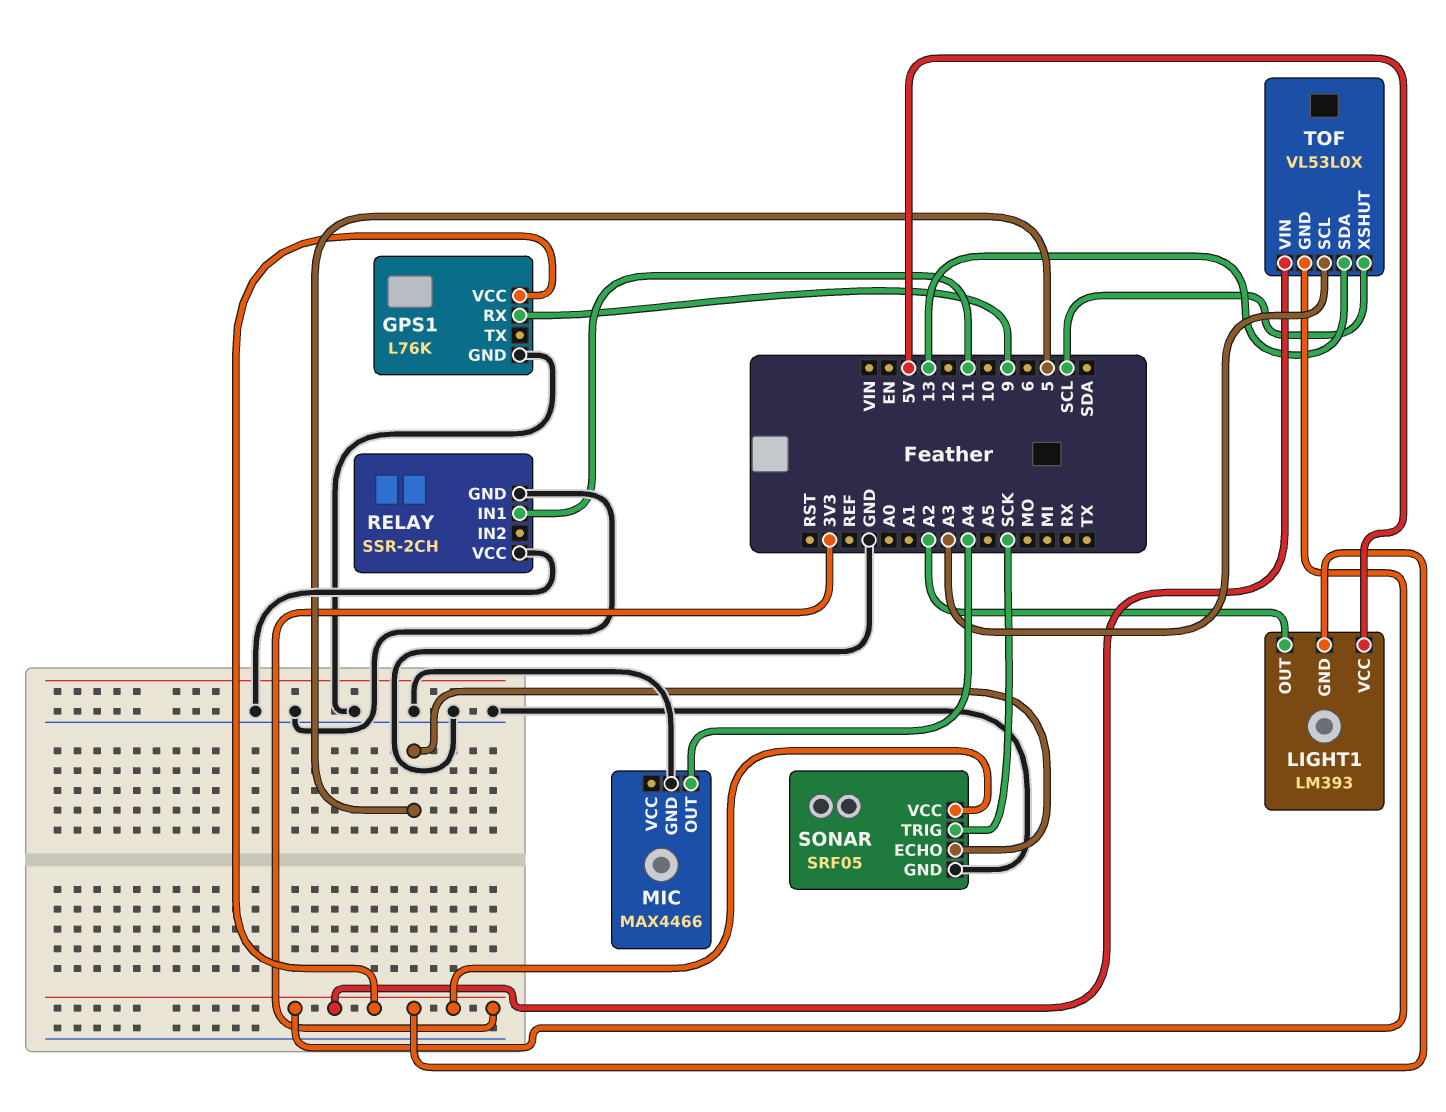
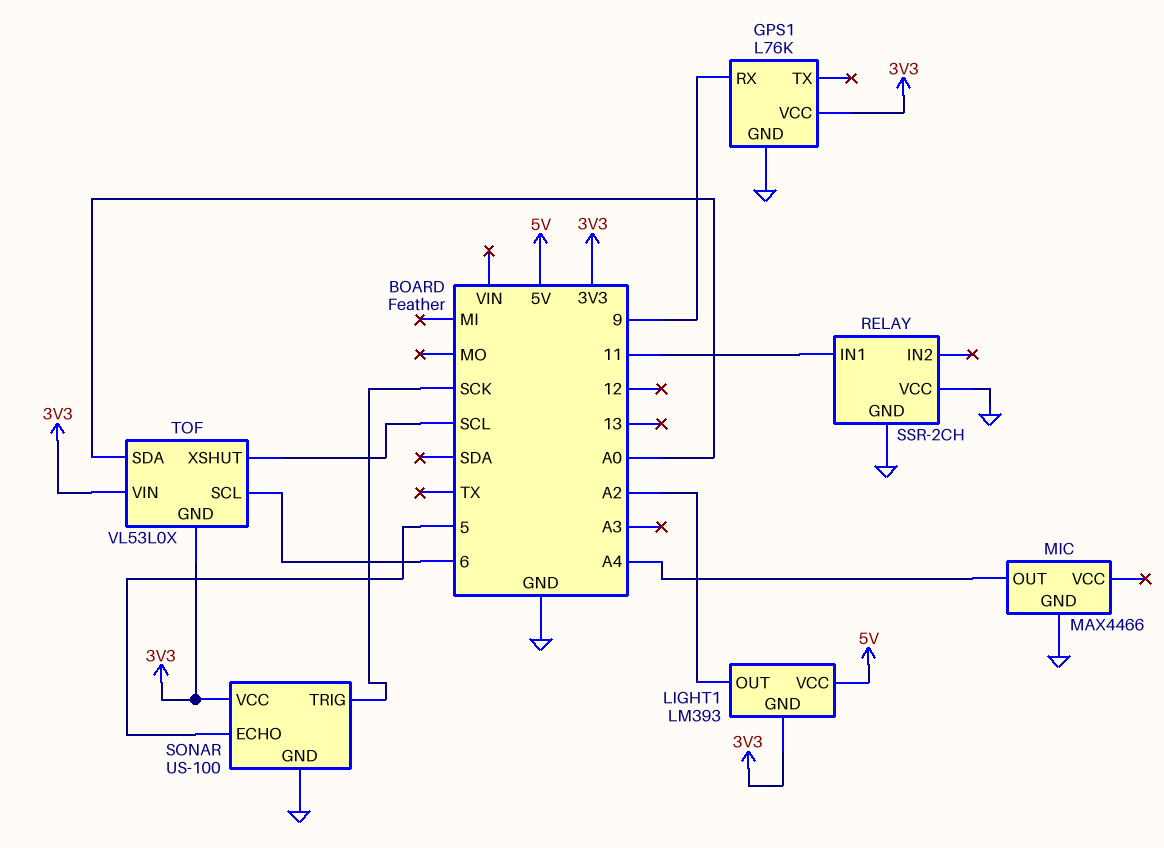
SONAR: SRF05 -> US-100
TOF pin SCL: A3 -> 6
TOF pin SDA: 13 -> A0

